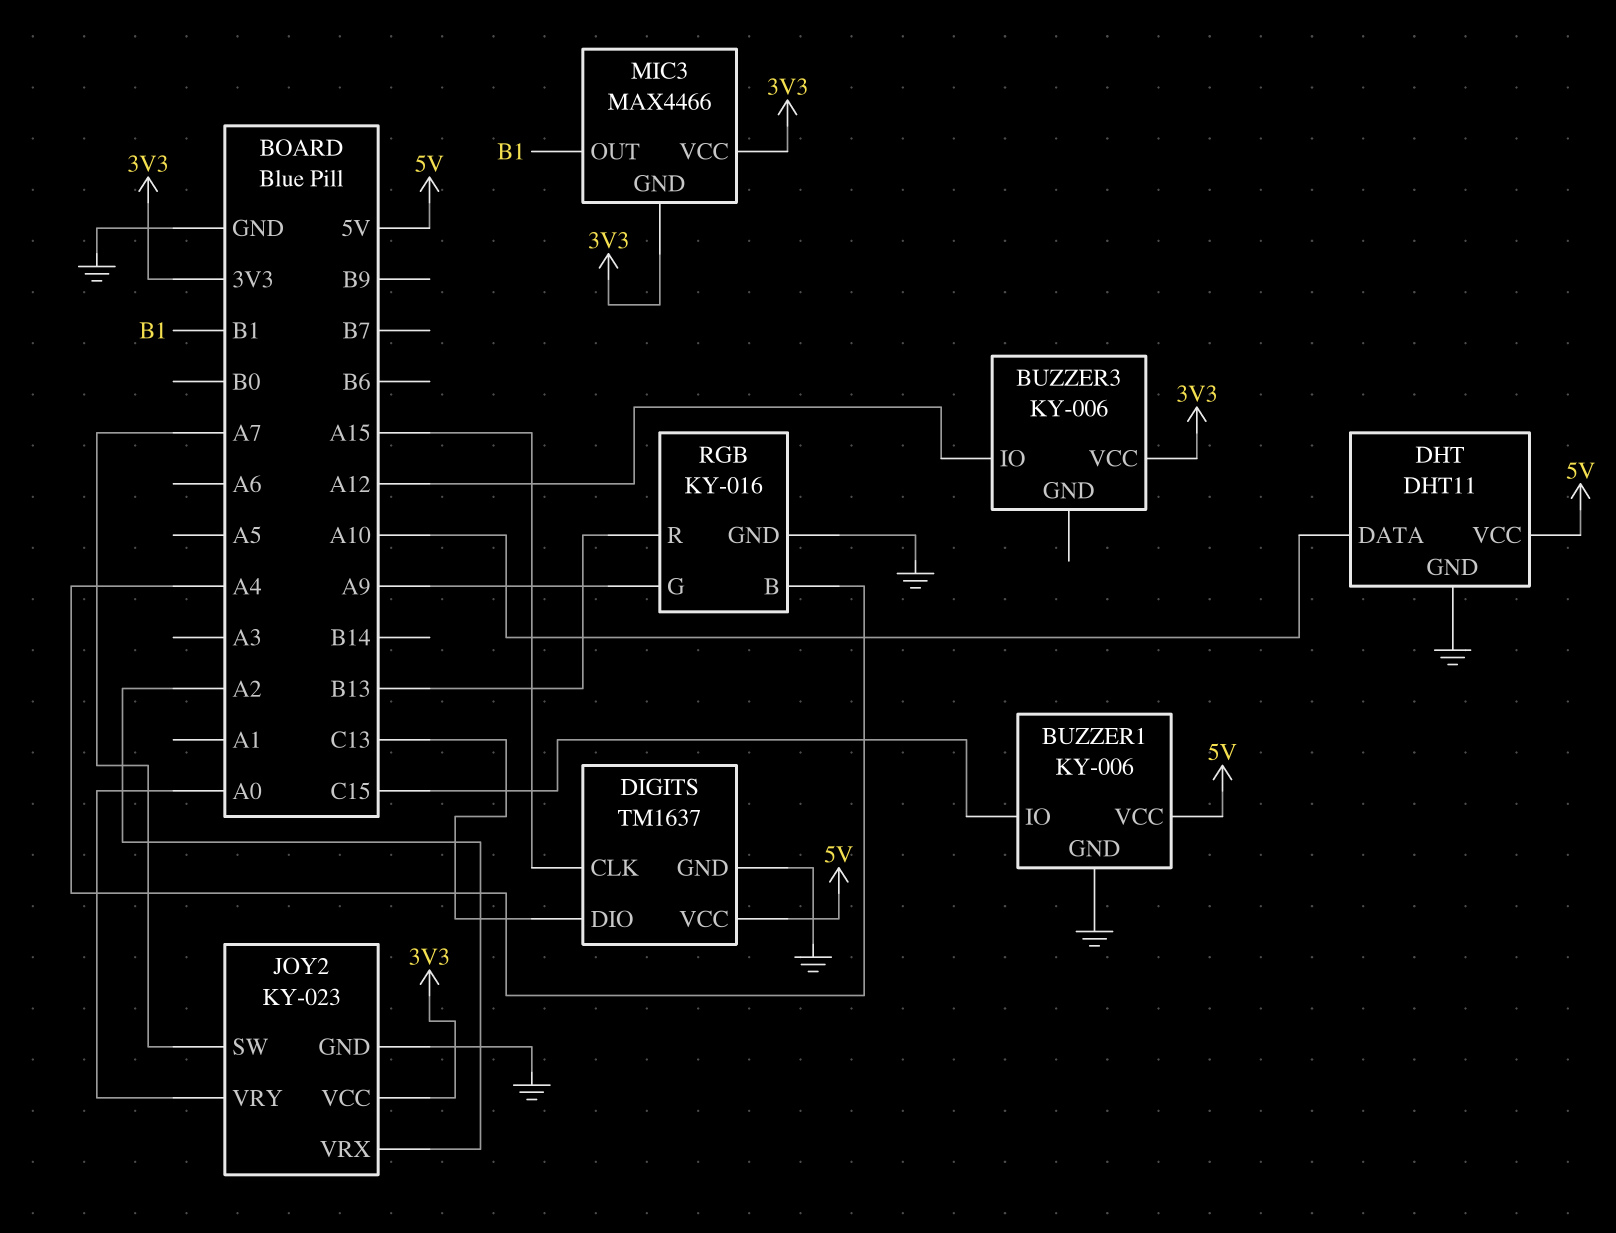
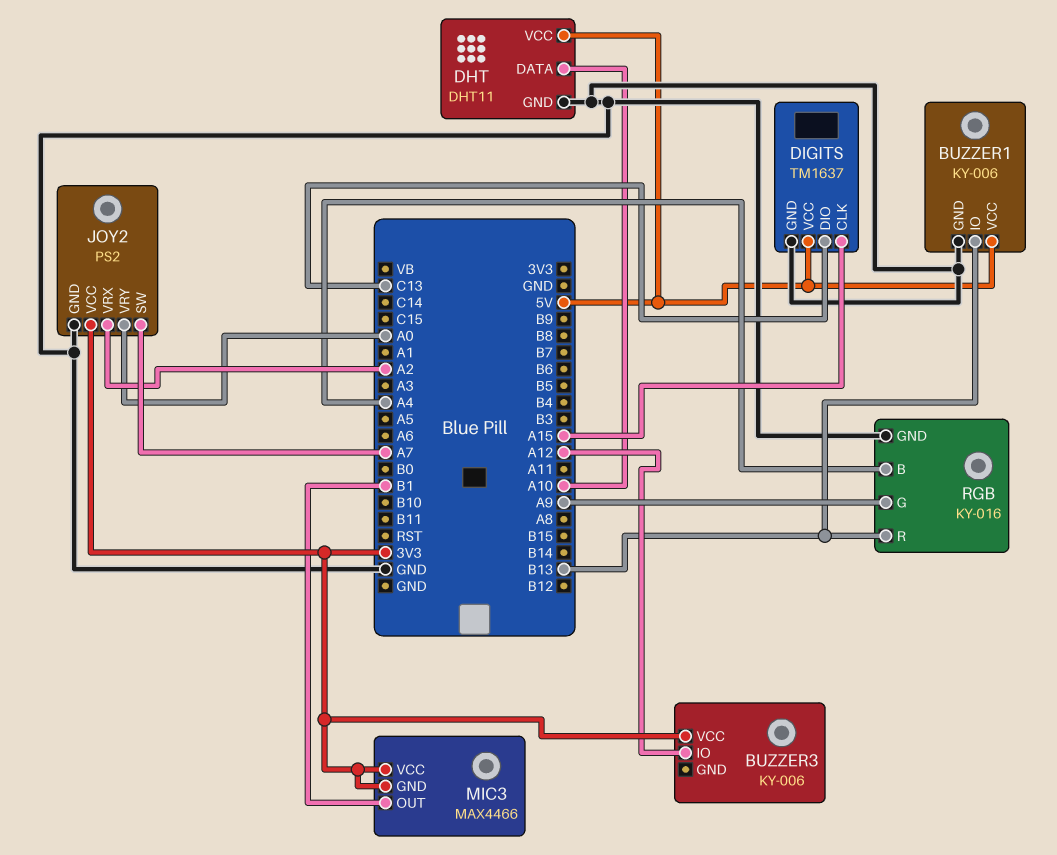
BUZZER1 pin IO: C15 -> B13
JOY2: KY-023 -> PS2

